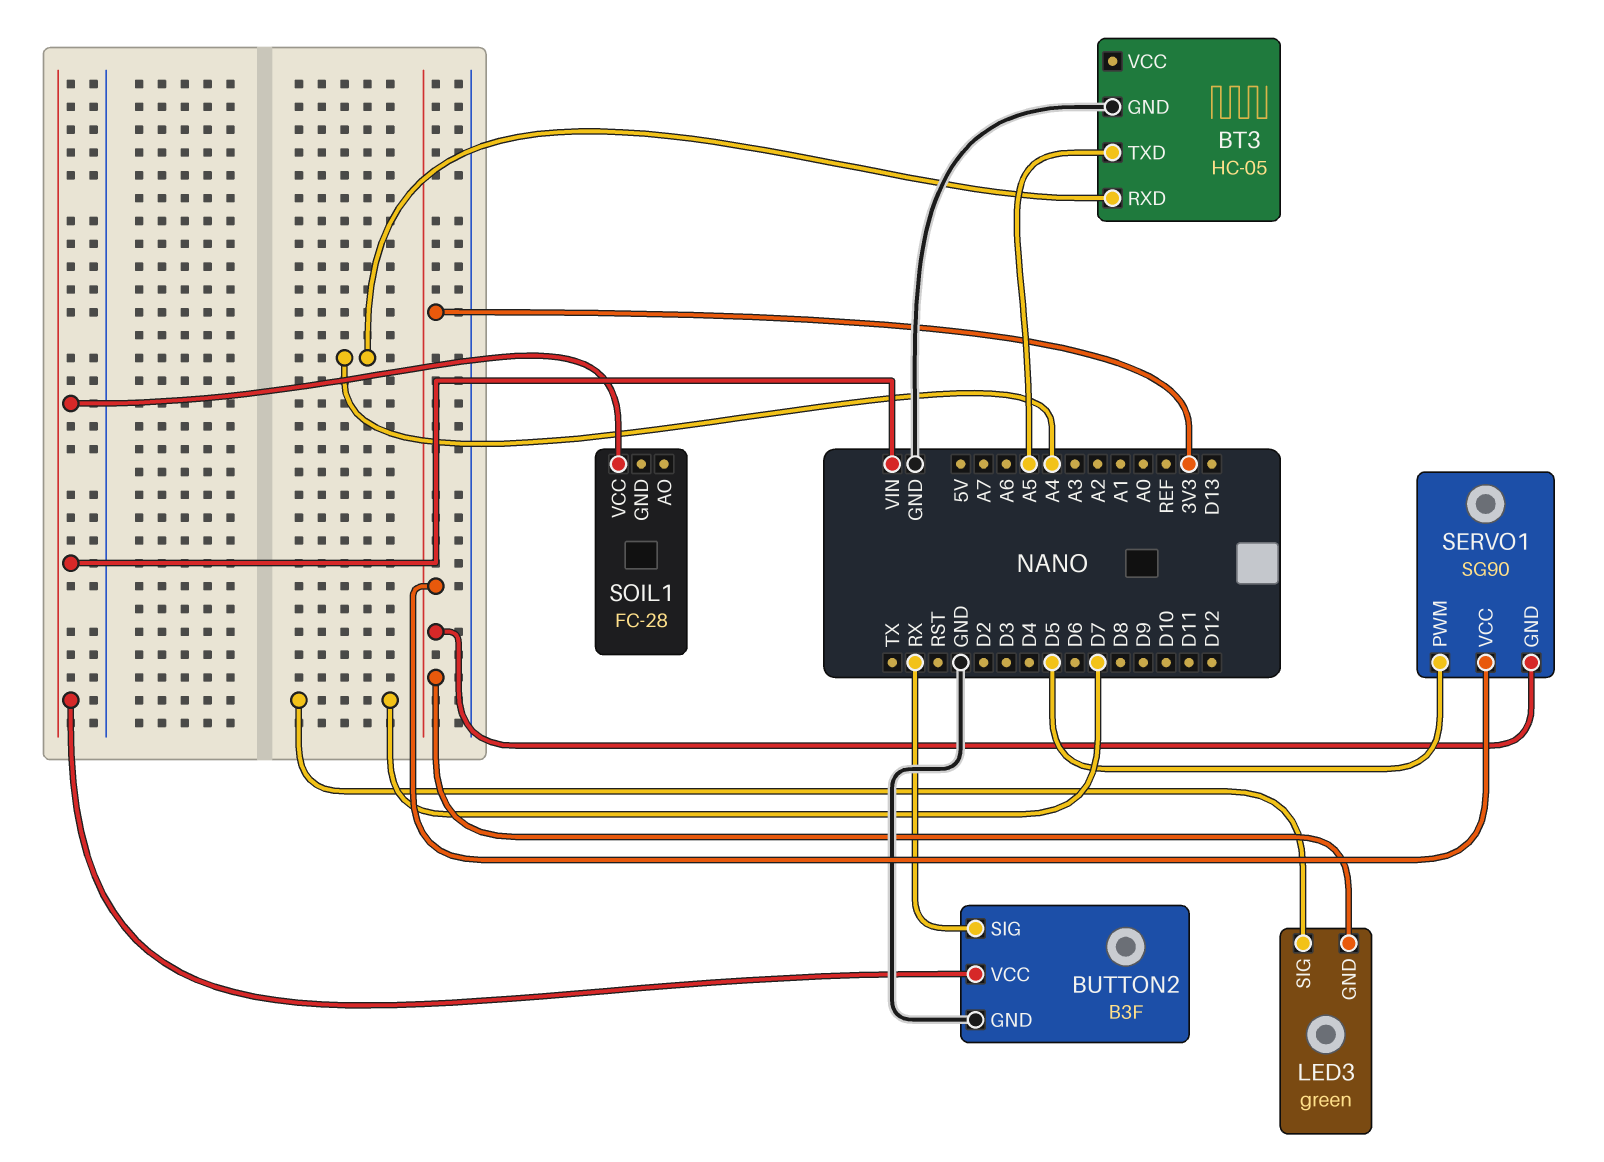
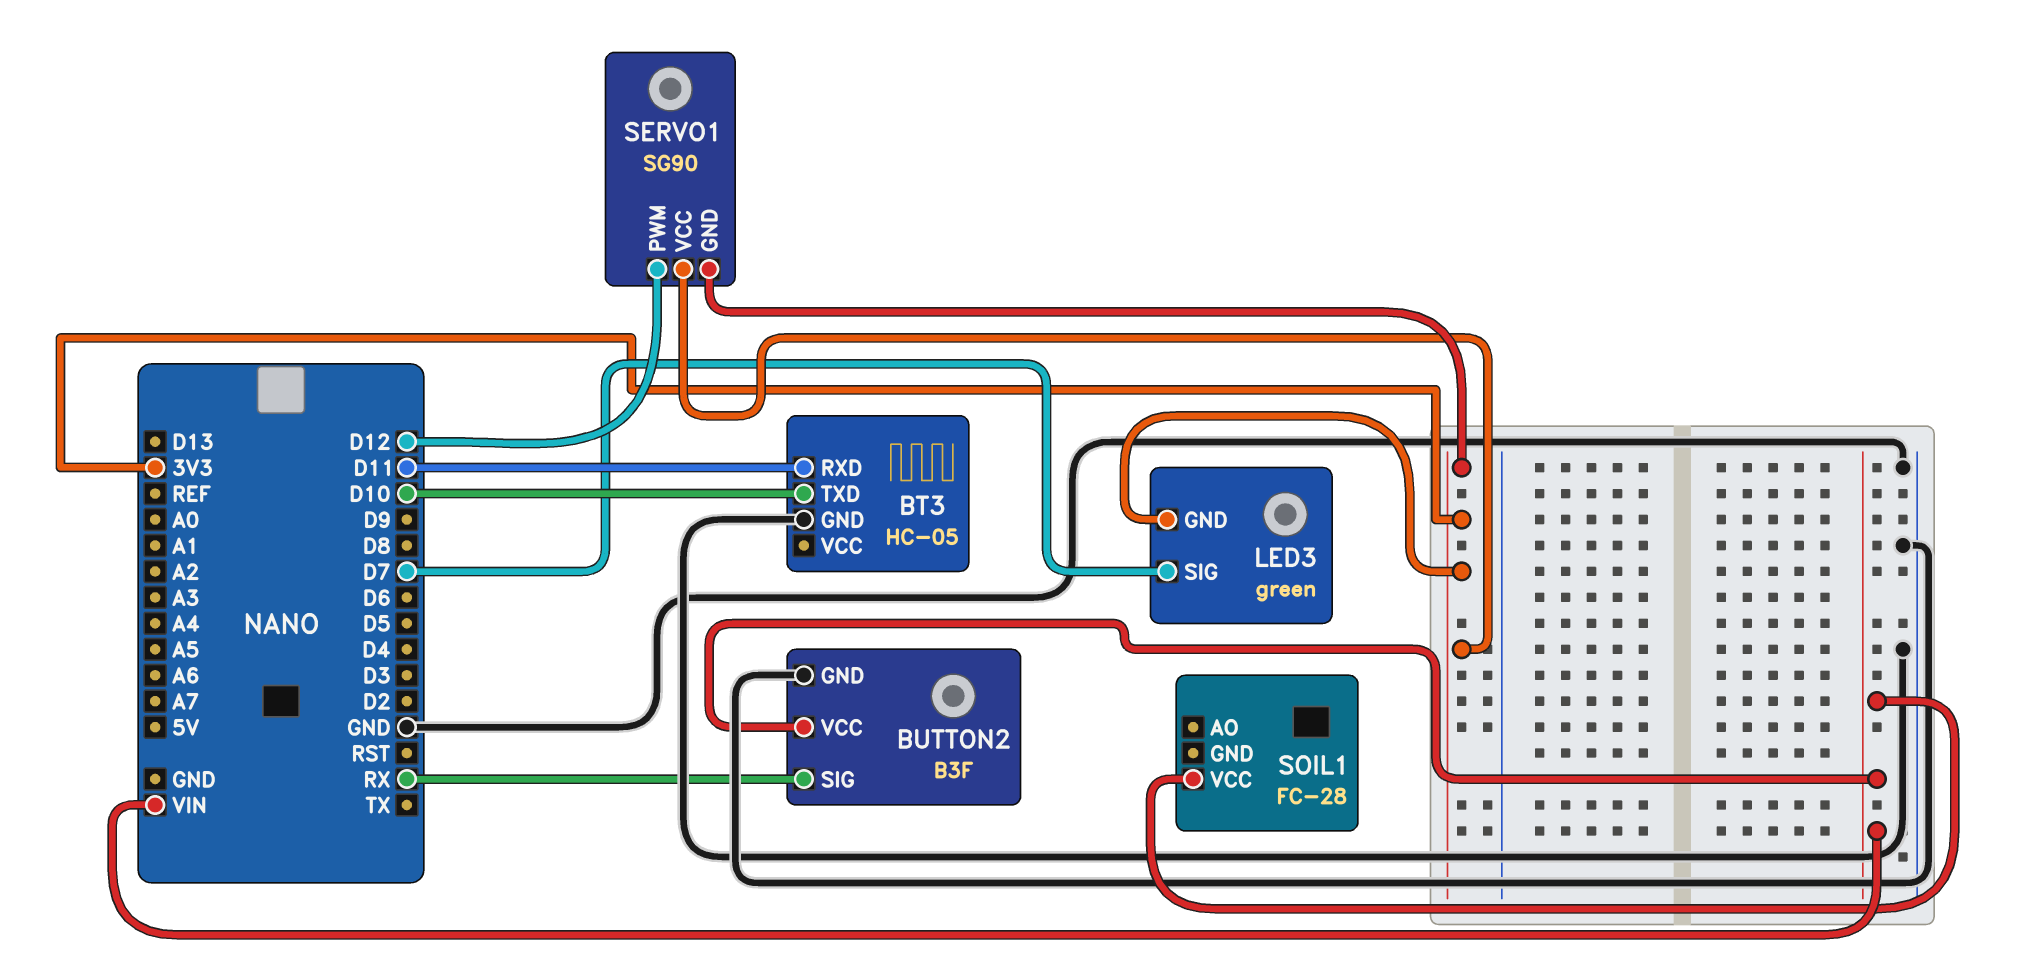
BT3 pin RXD: A4 -> D11
BT3 pin TXD: A5 -> D10
SERVO1 pin PWM: D5 -> D12

